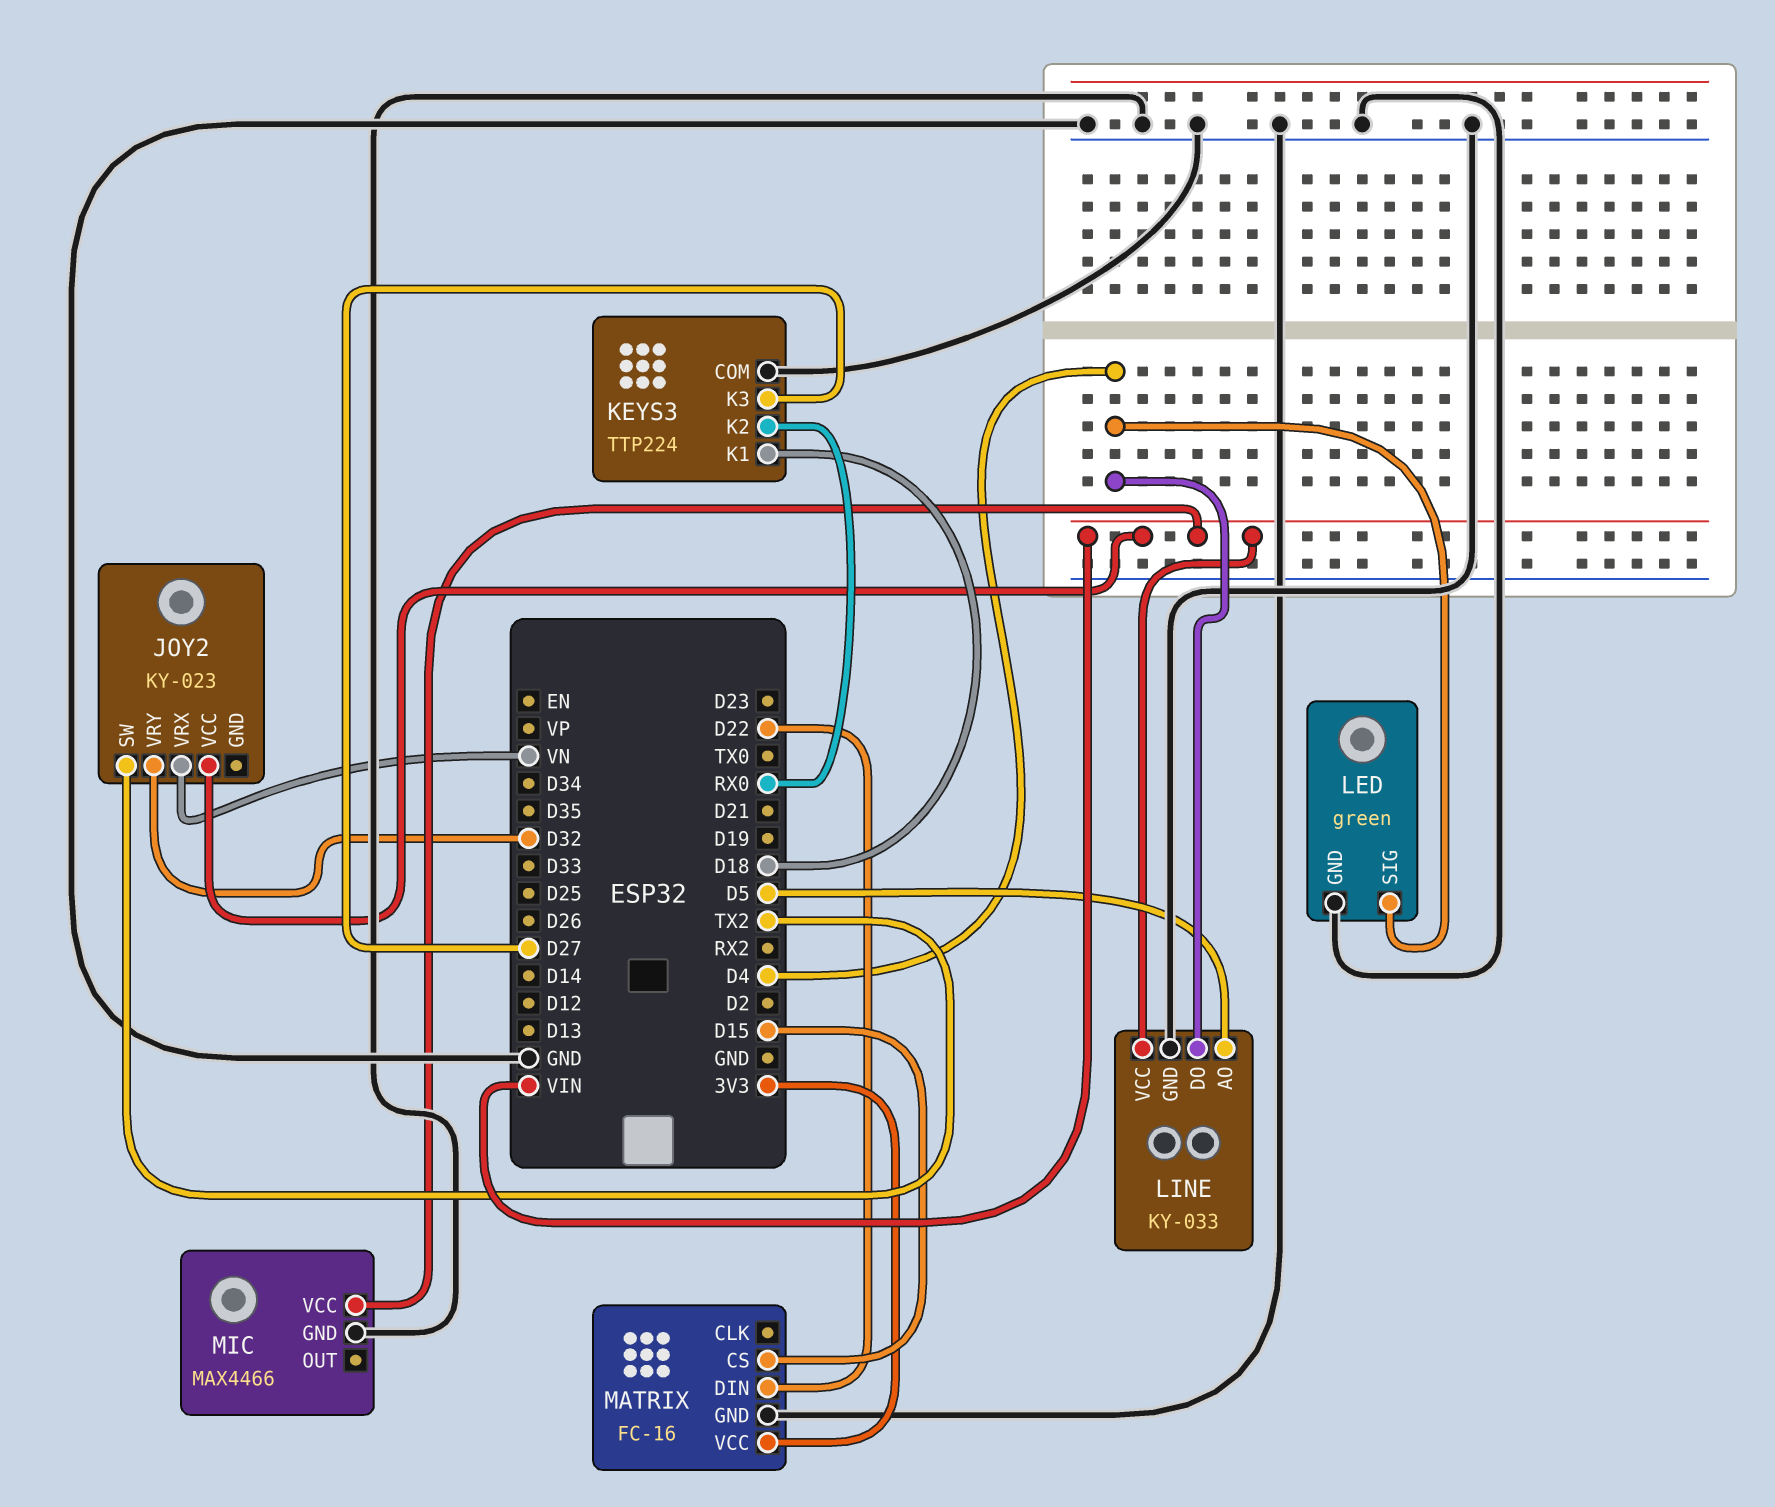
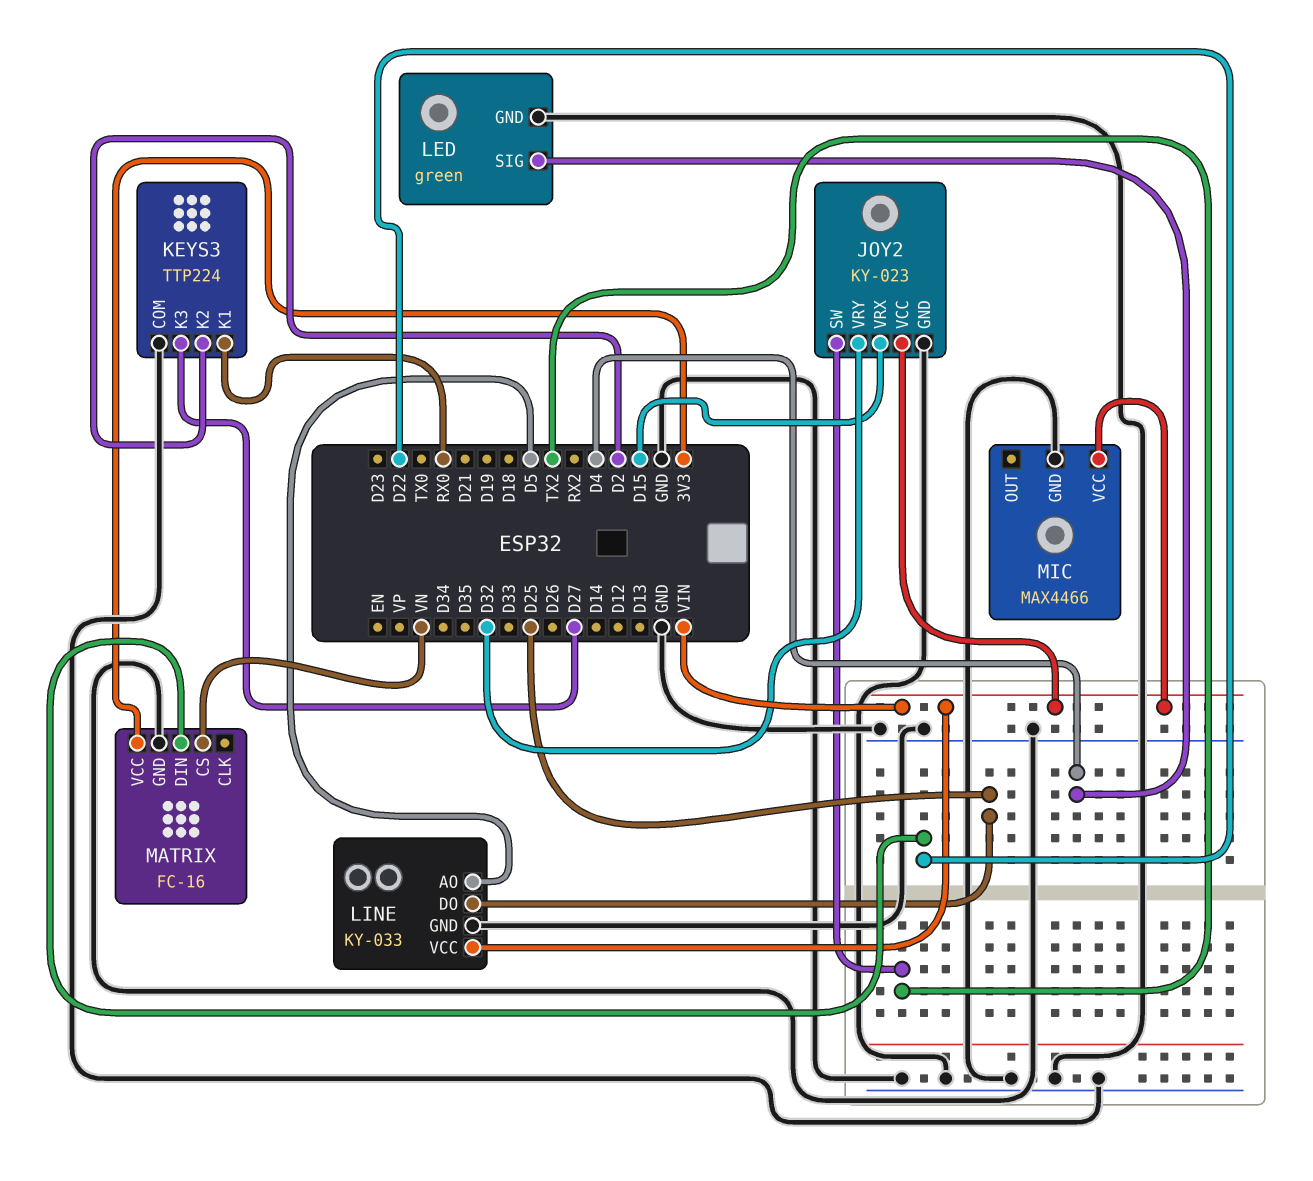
JOY2 pin GND: none -> GND
JOY2 pin VRX: VN -> D15
KEYS3 pin K1: D18 -> RX0
KEYS3 pin K2: RX0 -> D2
LINE pin DO: D4 -> D25
MATRIX pin CS: D15 -> VN

